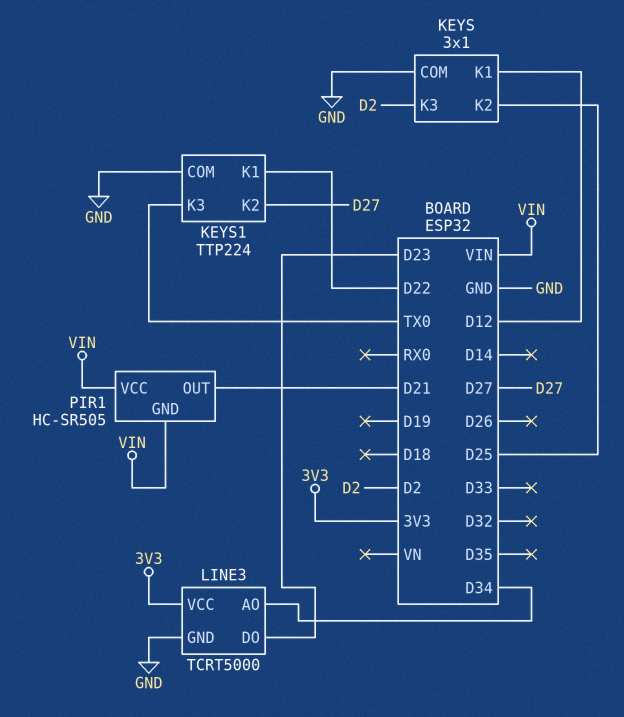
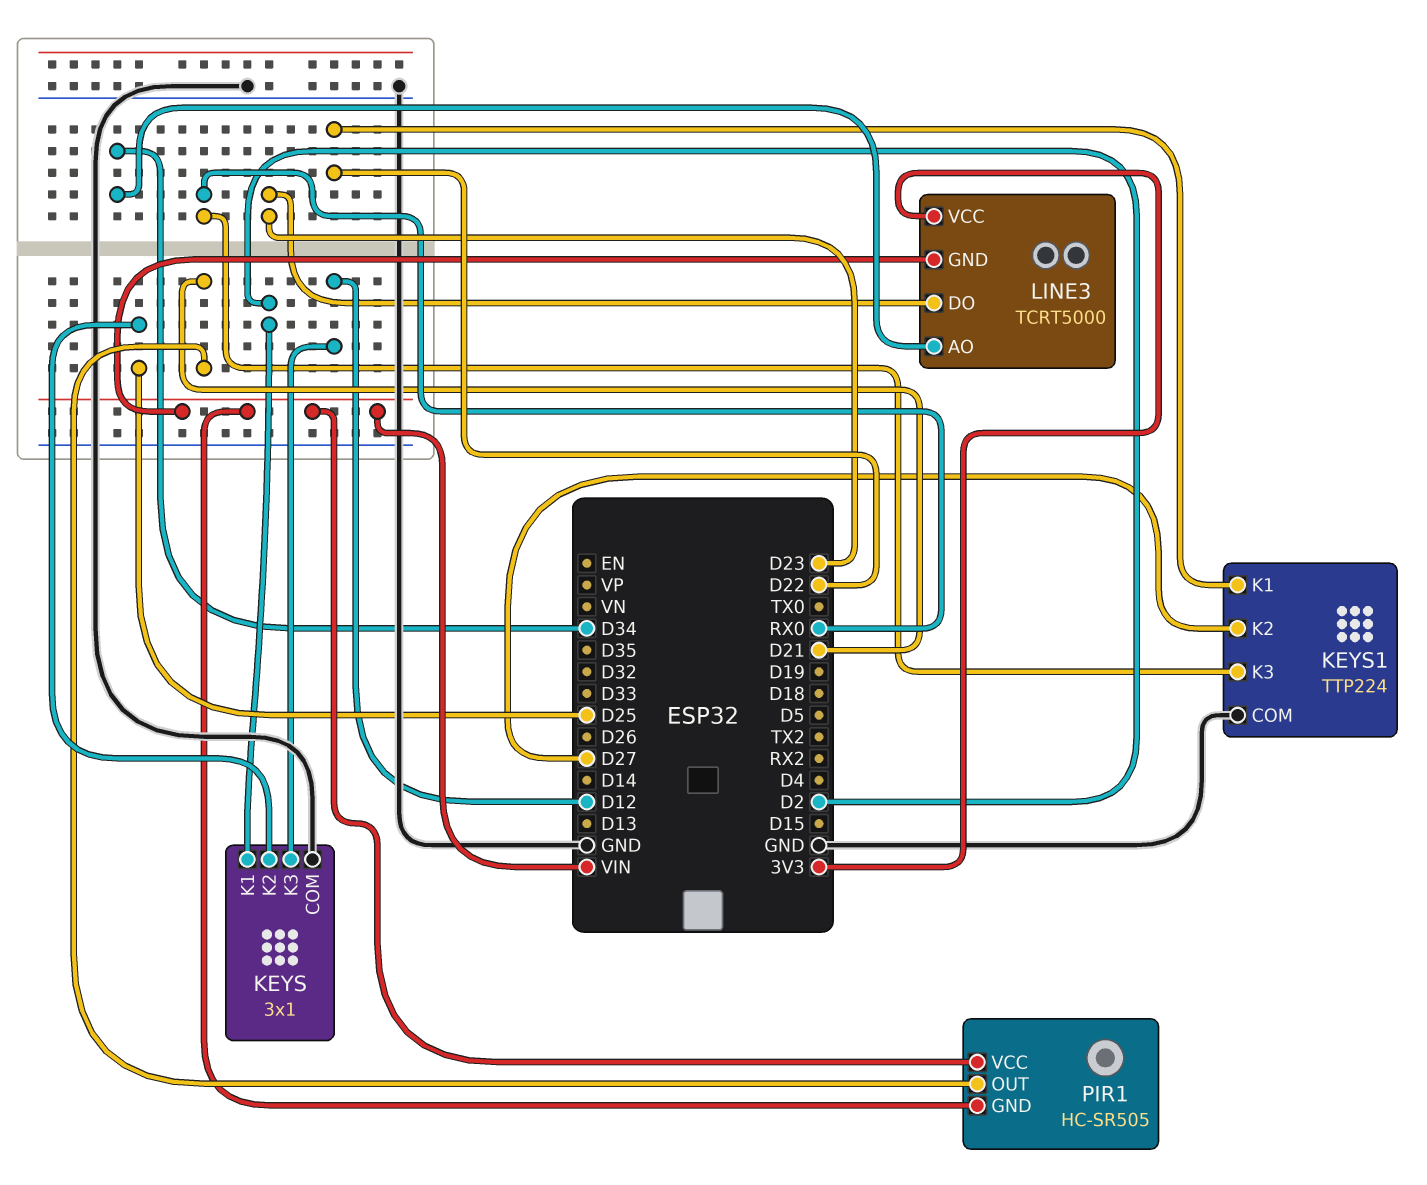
KEYS pin K1: D12 -> D2
KEYS pin K3: D2 -> D12
KEYS1 pin K3: TX0 -> RX0
LINE3 pin GND: GND -> VIN

